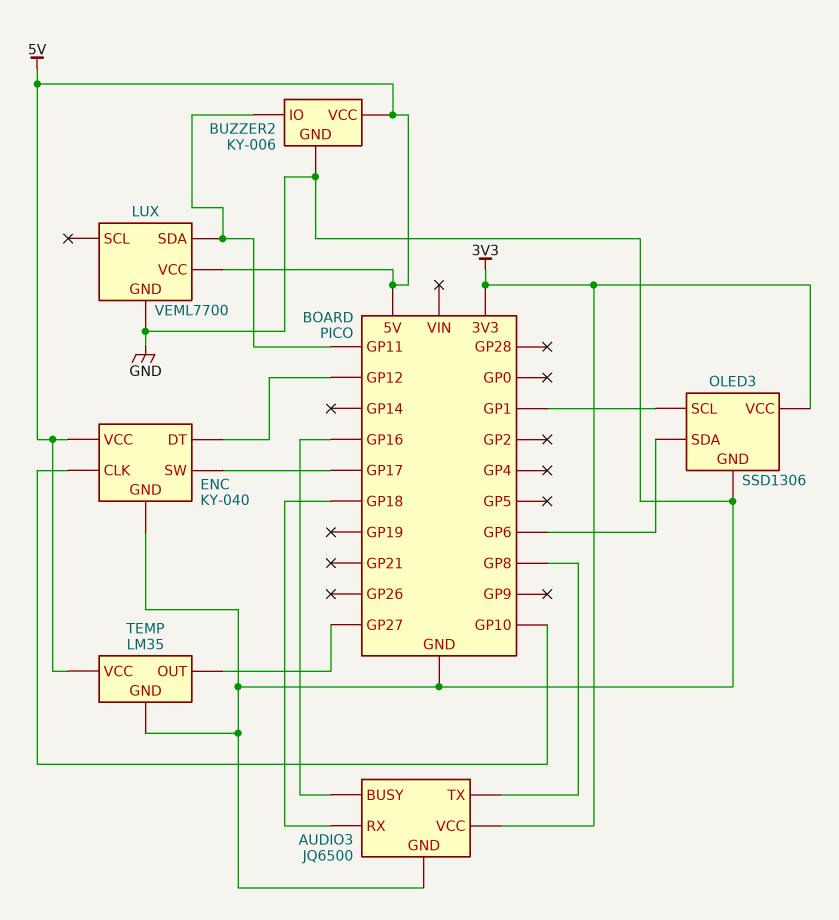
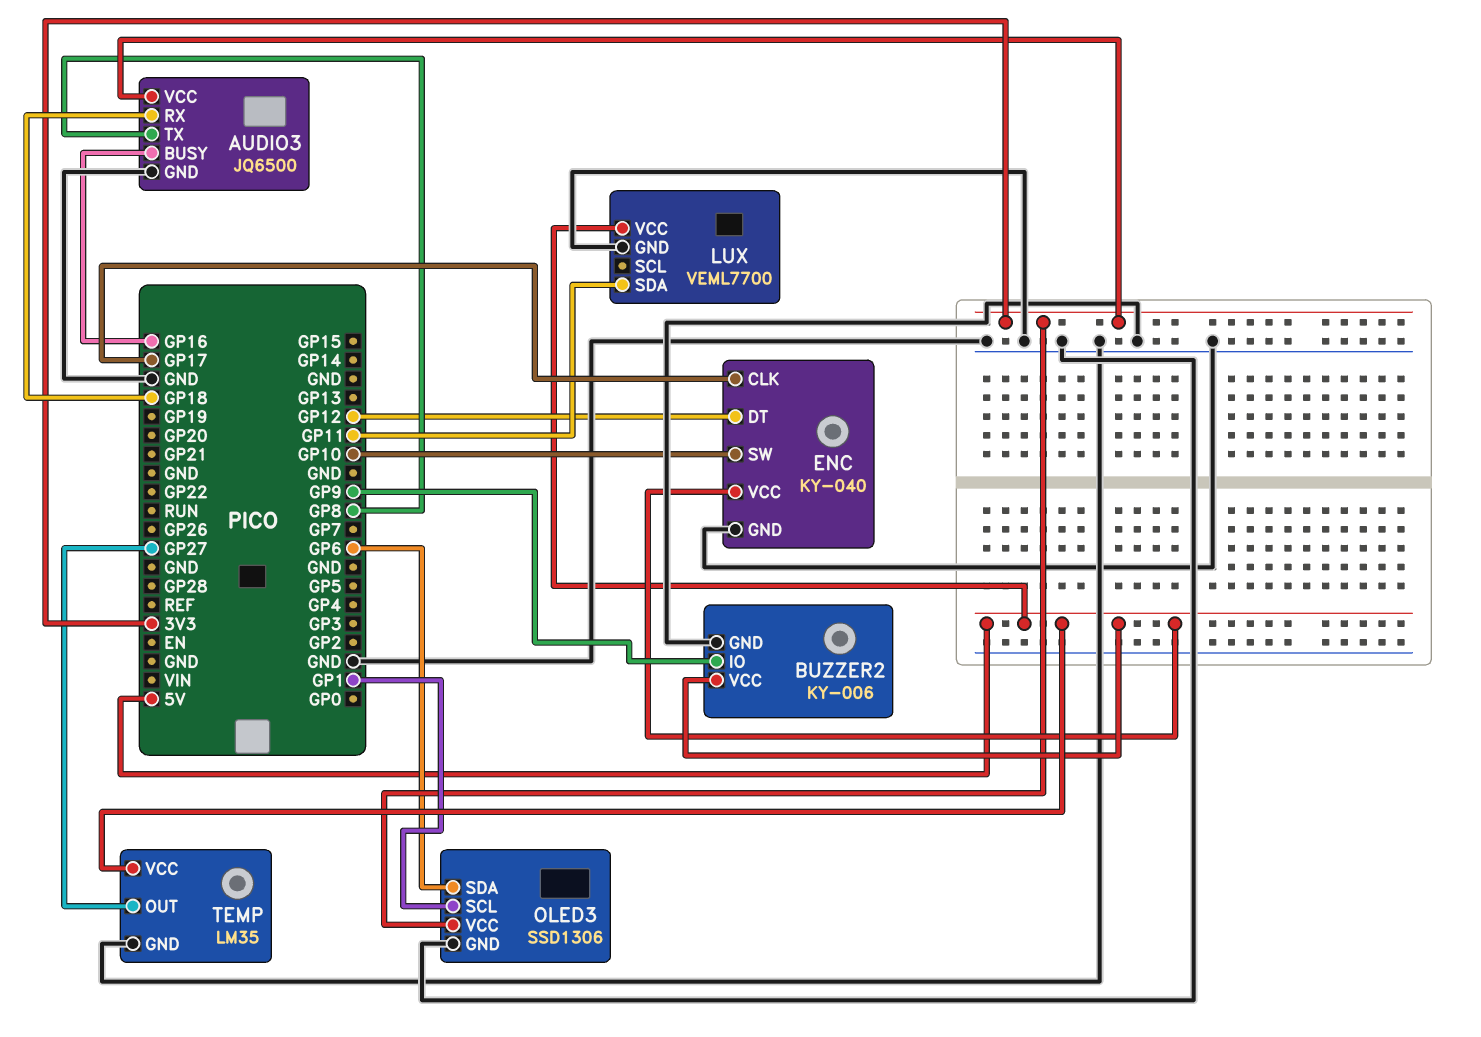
BUZZER2 pin IO: GP11 -> GP9
ENC pin CLK: GP10 -> GP17
ENC pin SW: GP17 -> GP10

